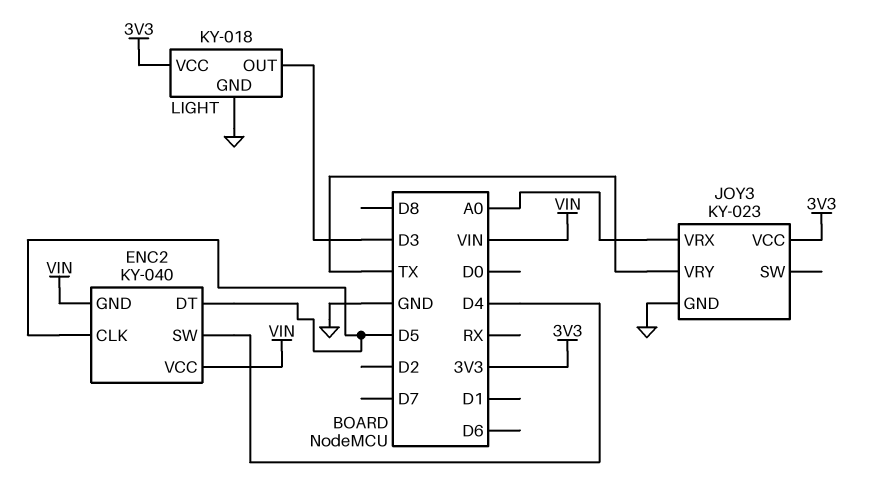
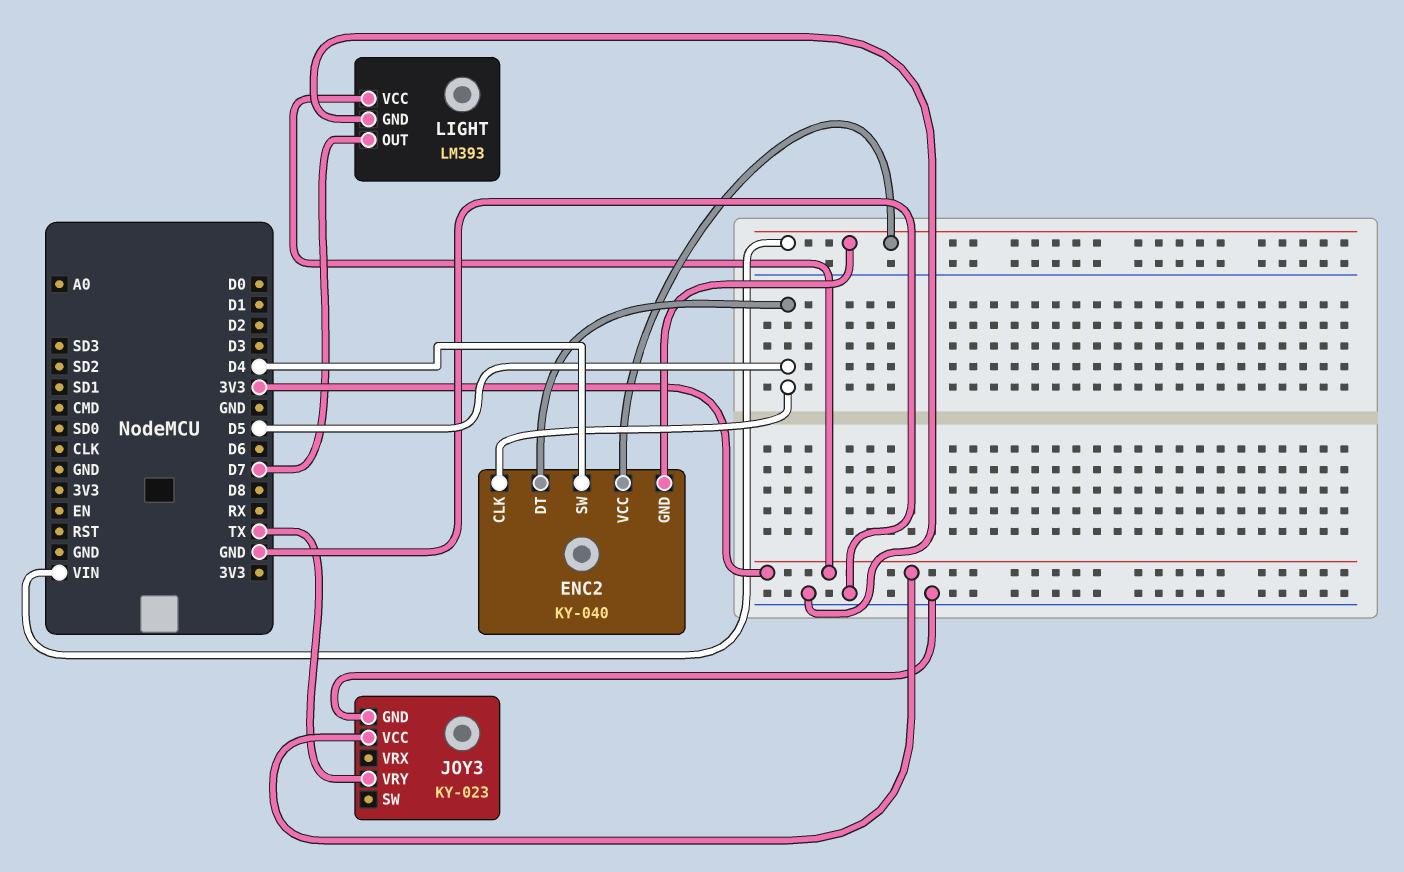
JOY3 pin VRX: A0 -> none
LIGHT: KY-018 -> LM393
LIGHT pin OUT: D3 -> D7

